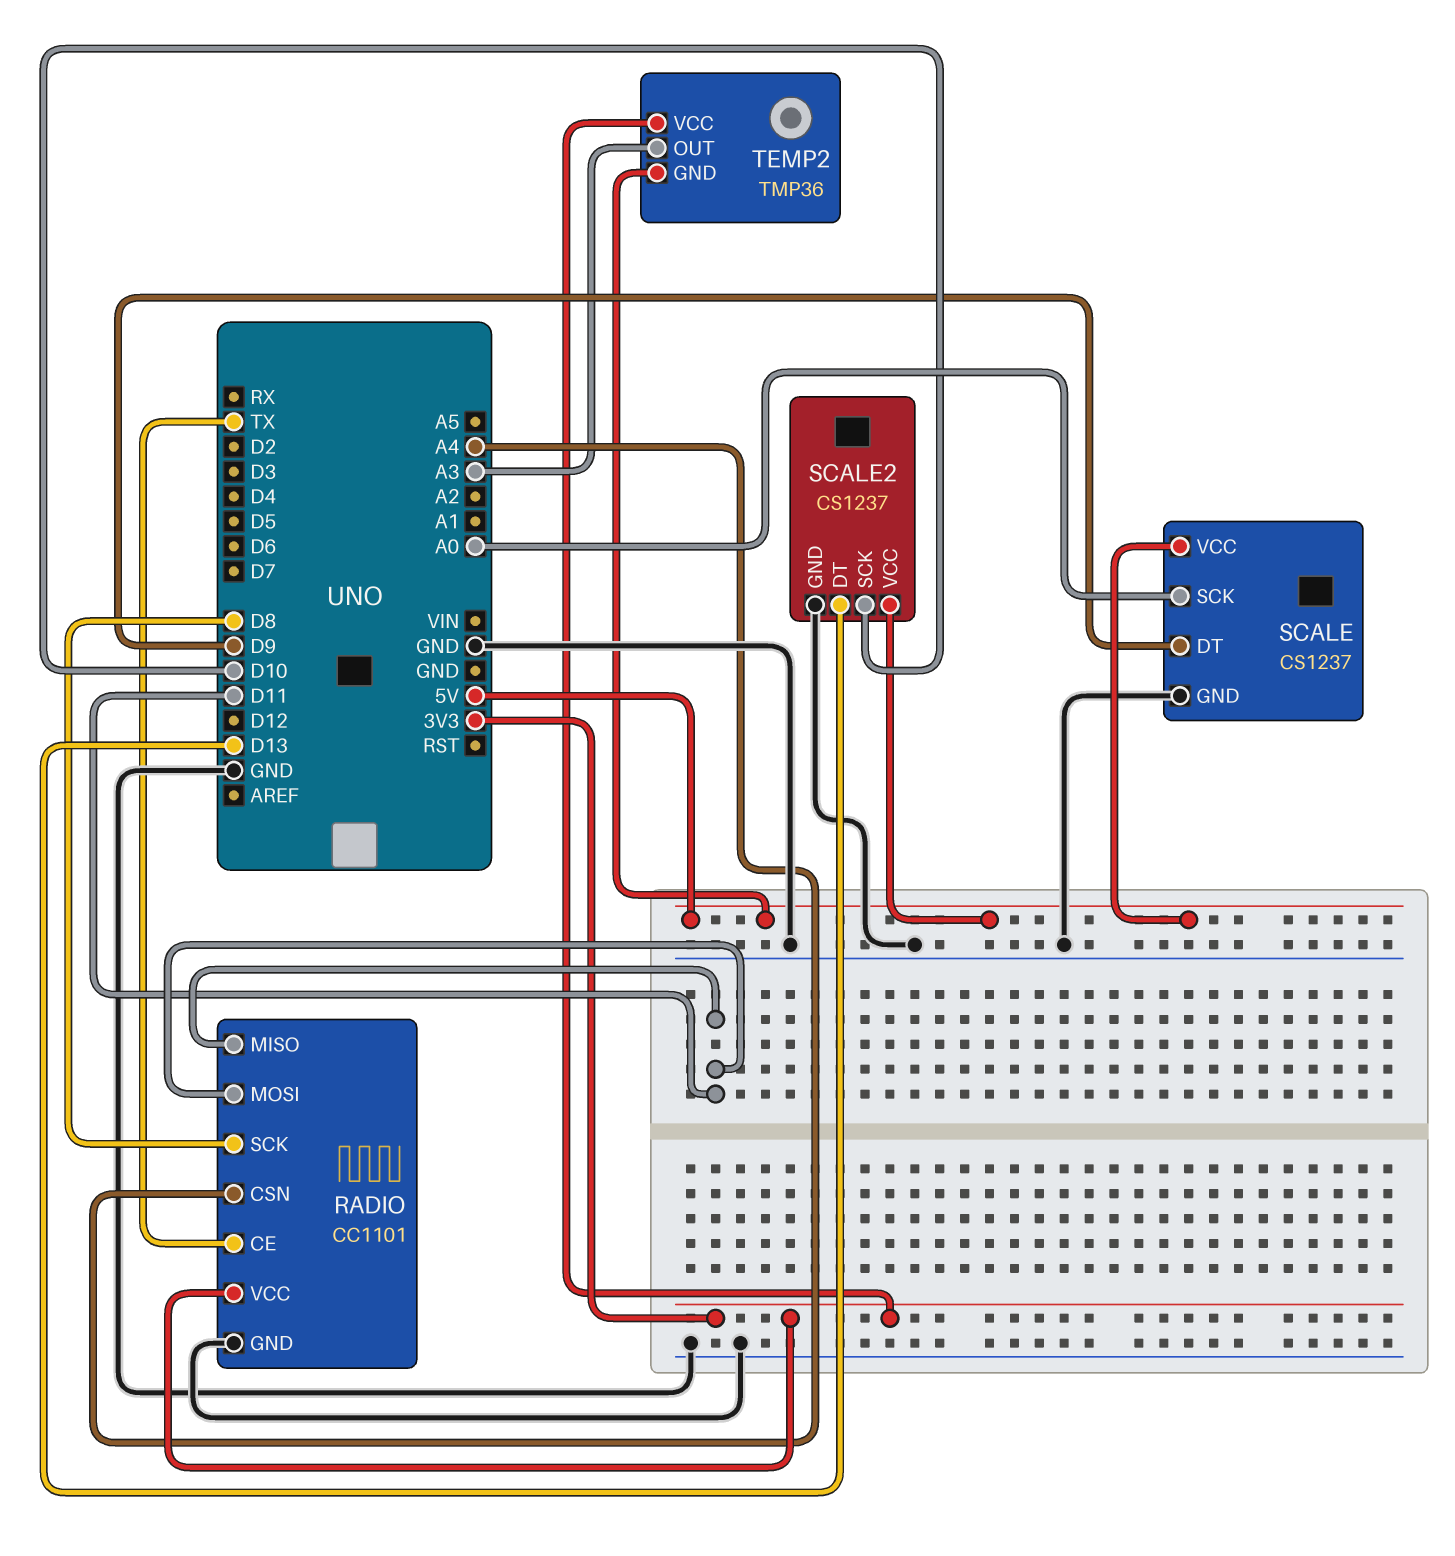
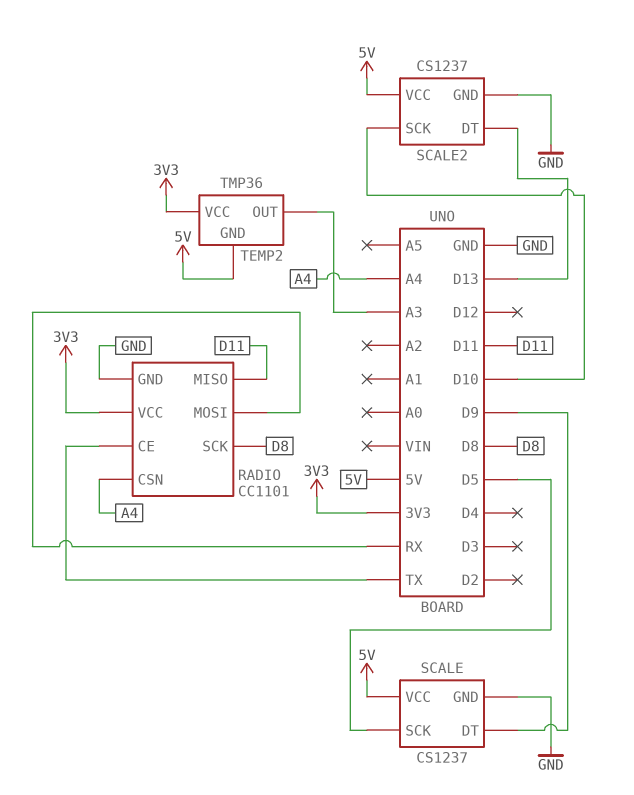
RADIO pin MOSI: D11 -> RX
SCALE pin SCK: A0 -> D5

